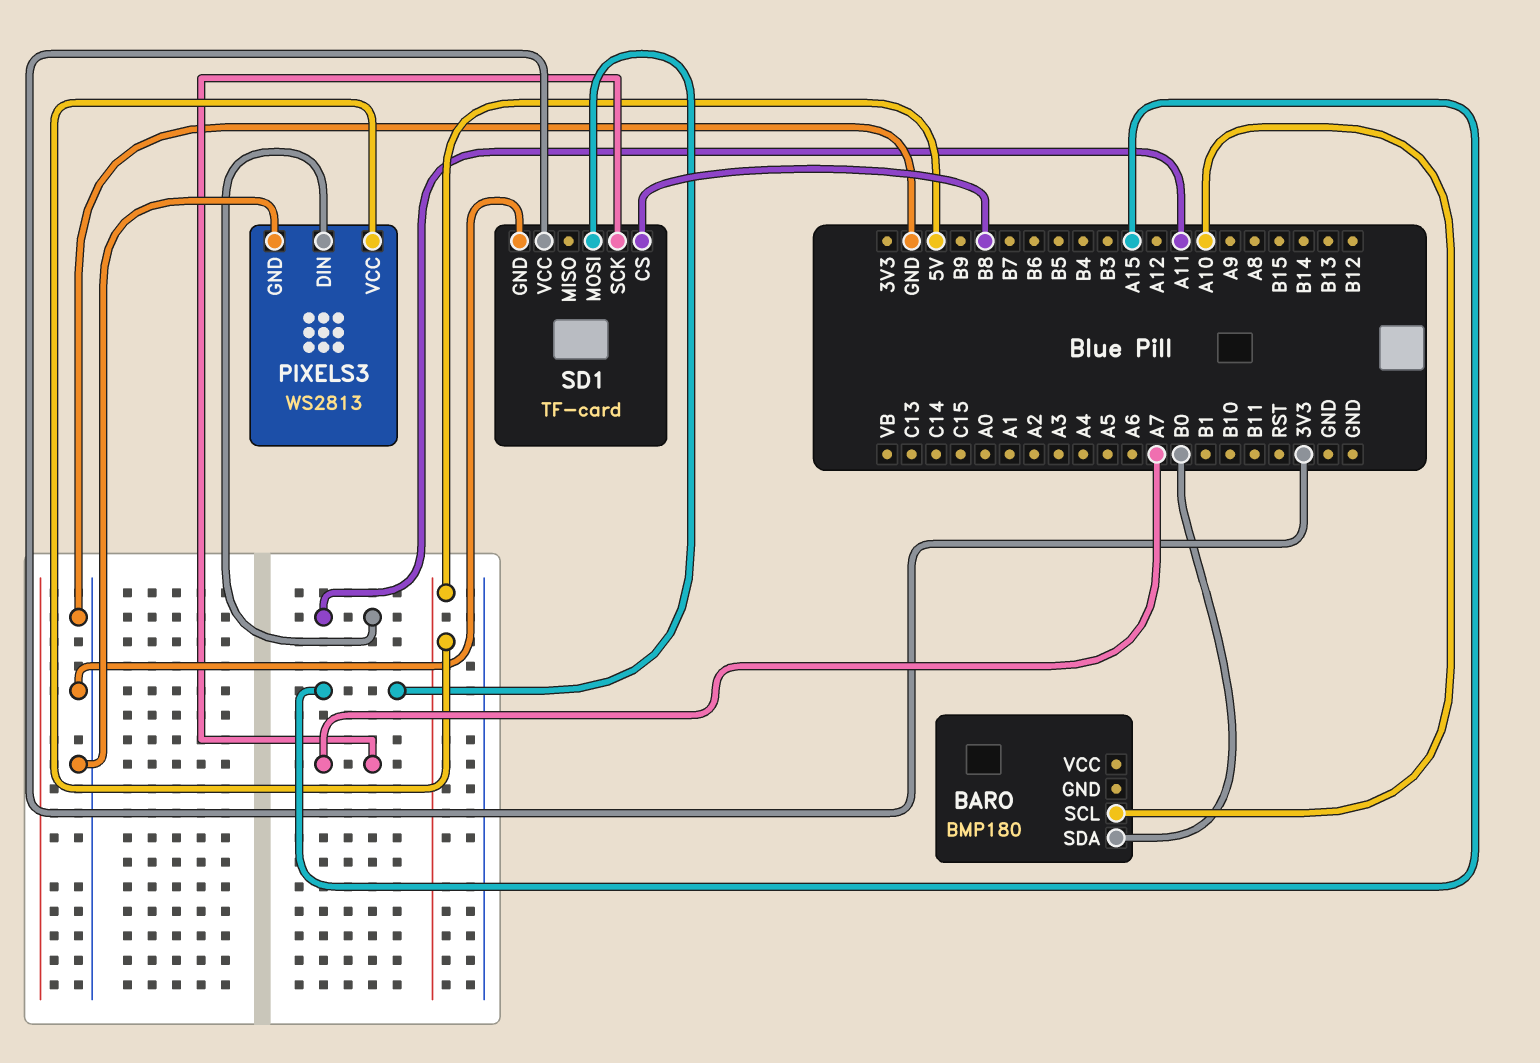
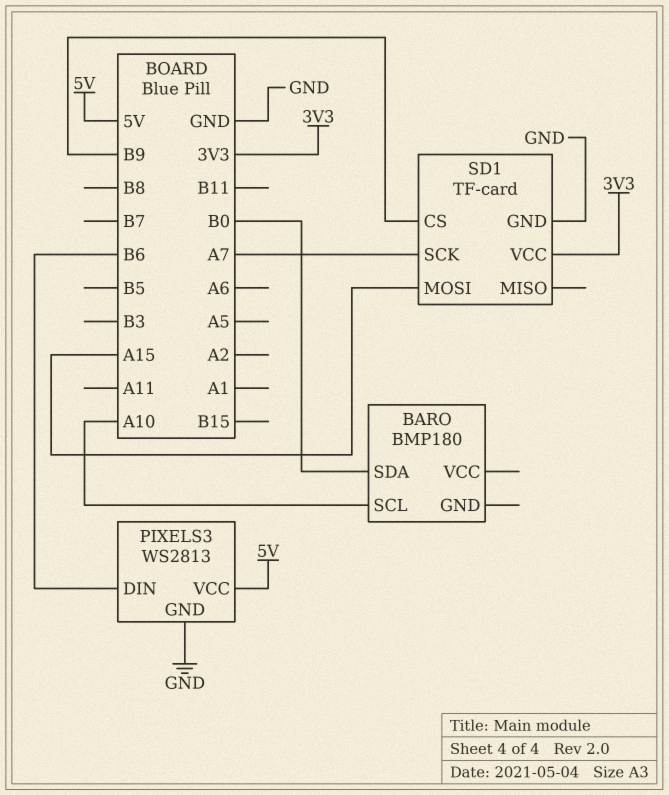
PIXELS3 pin DIN: A11 -> B6
SD1 pin CS: B8 -> B9

